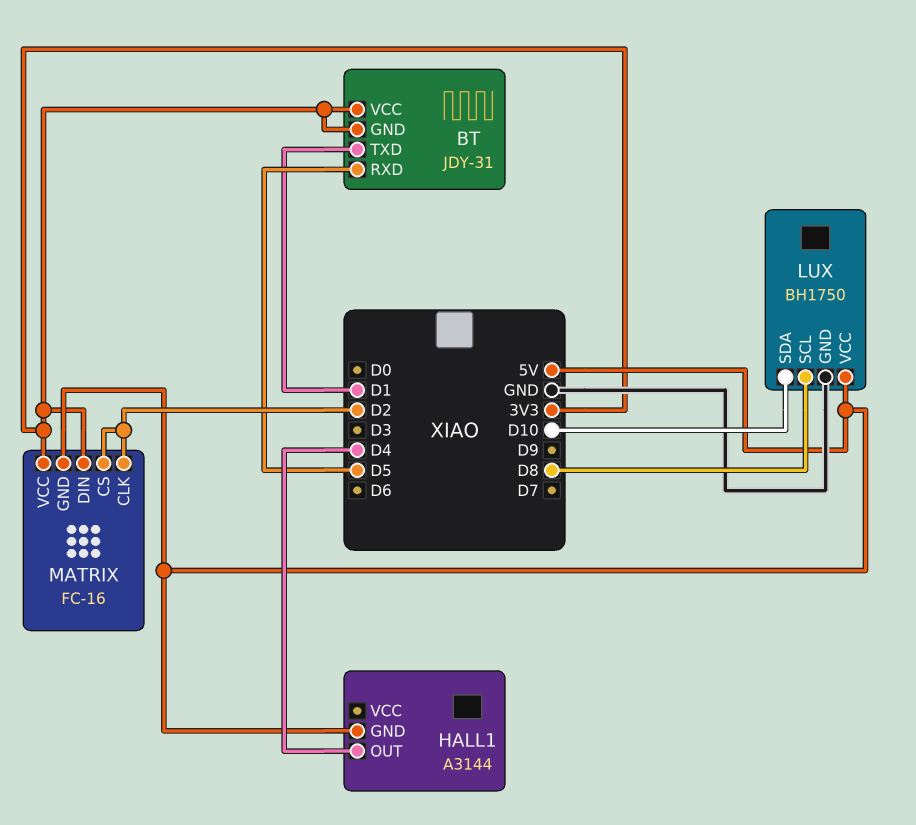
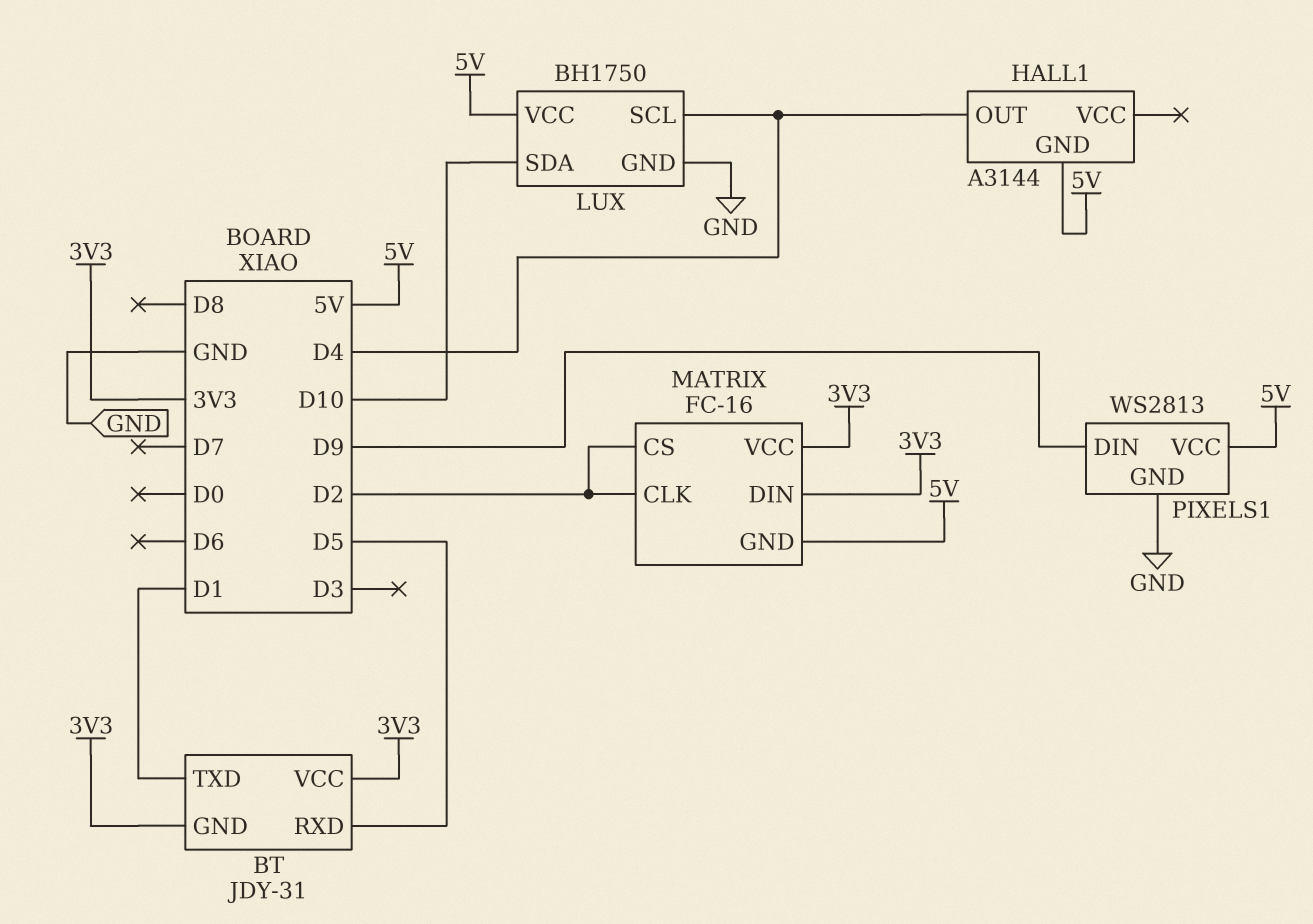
LUX pin SCL: D8 -> D4
PIXELS1: none -> WS2813
PIXELS1 pin DIN: none -> D9
PIXELS1 pin GND: none -> GND
PIXELS1 pin VCC: none -> 5V

